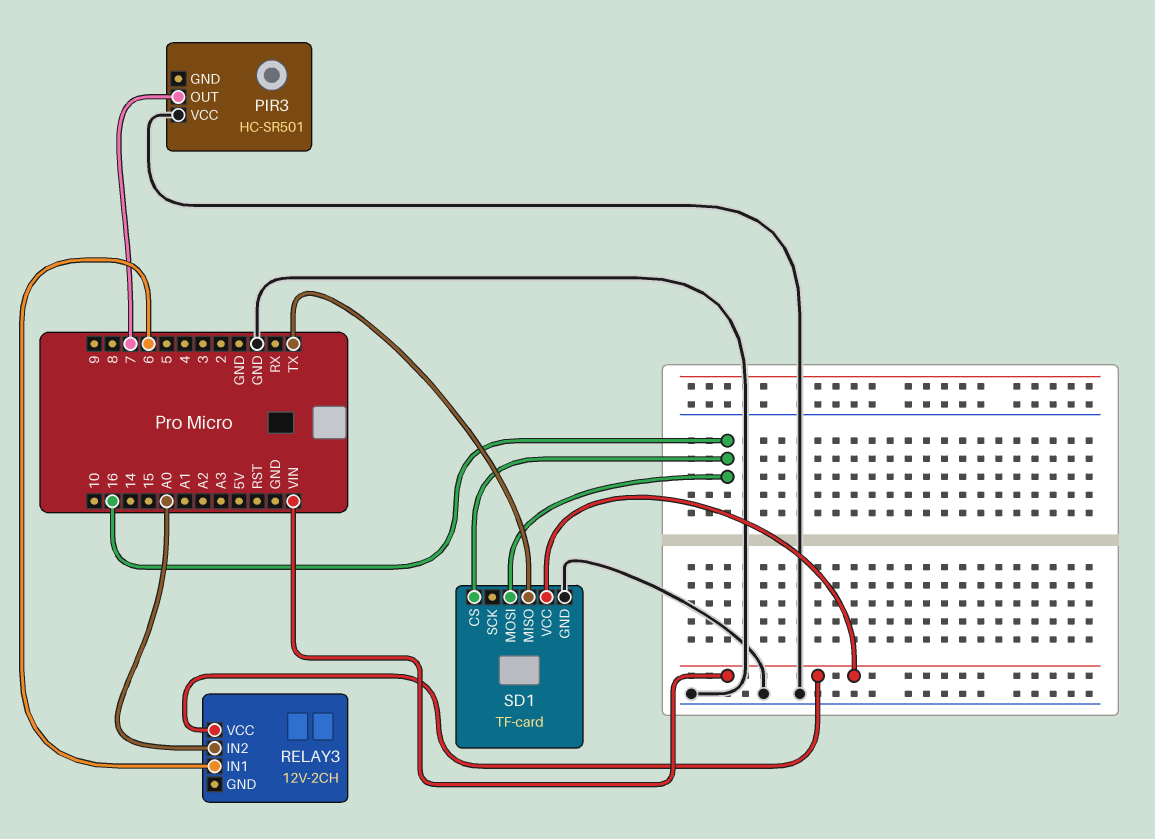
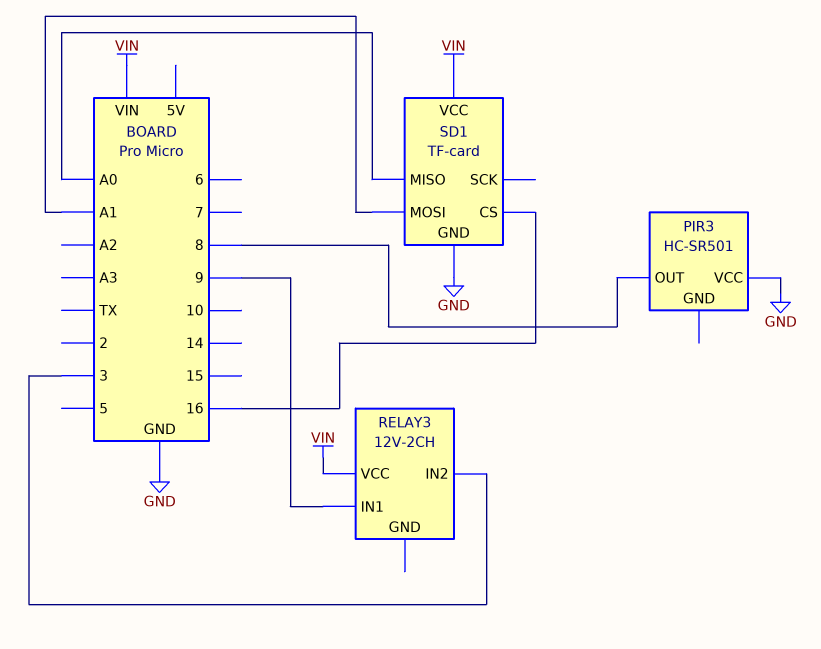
PIR3 pin OUT: 7 -> 8
RELAY3 pin IN1: 6 -> 9
RELAY3 pin IN2: A0 -> 3
SD1 pin MISO: TX -> A0
SD1 pin MOSI: 16 -> A1

